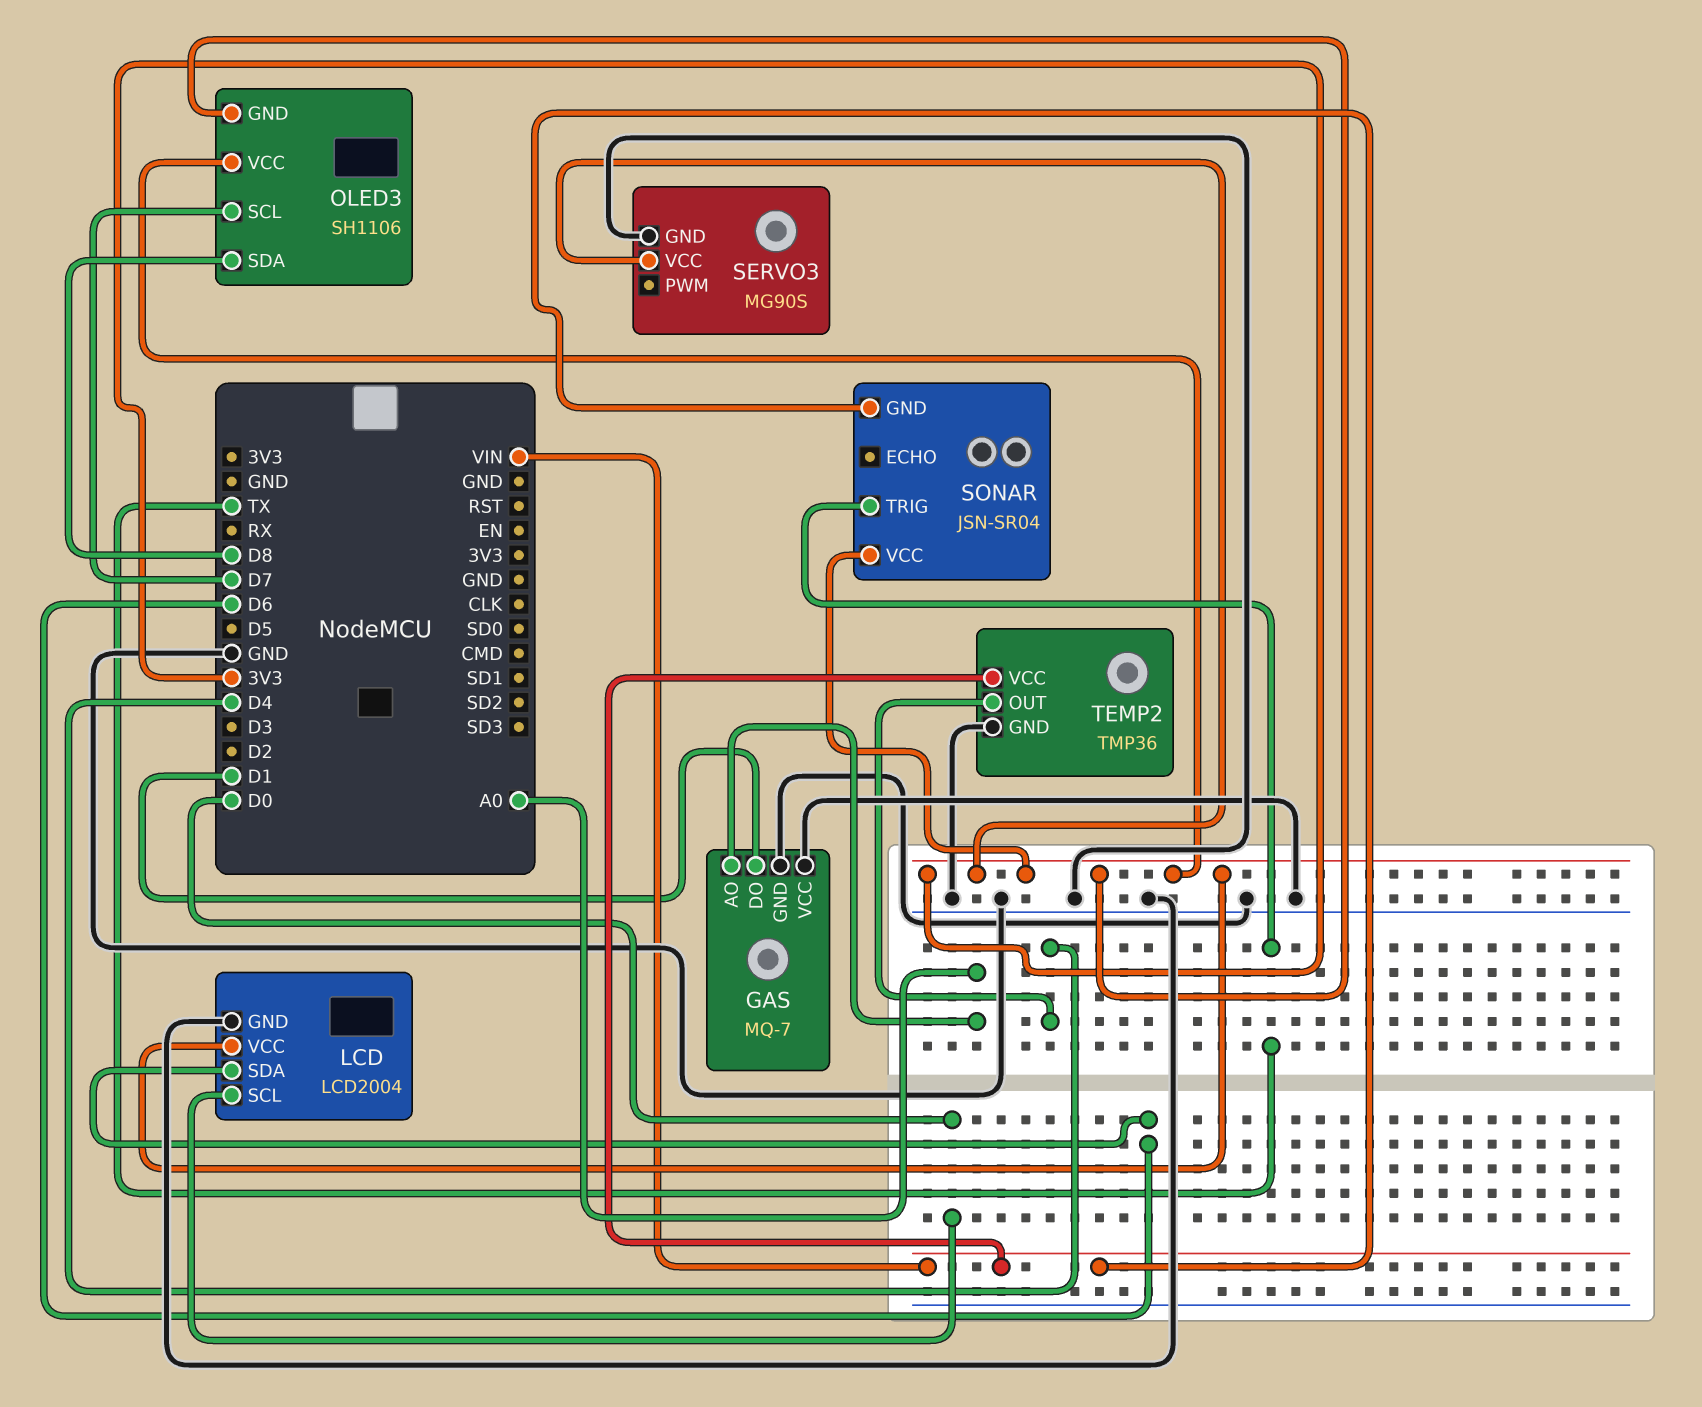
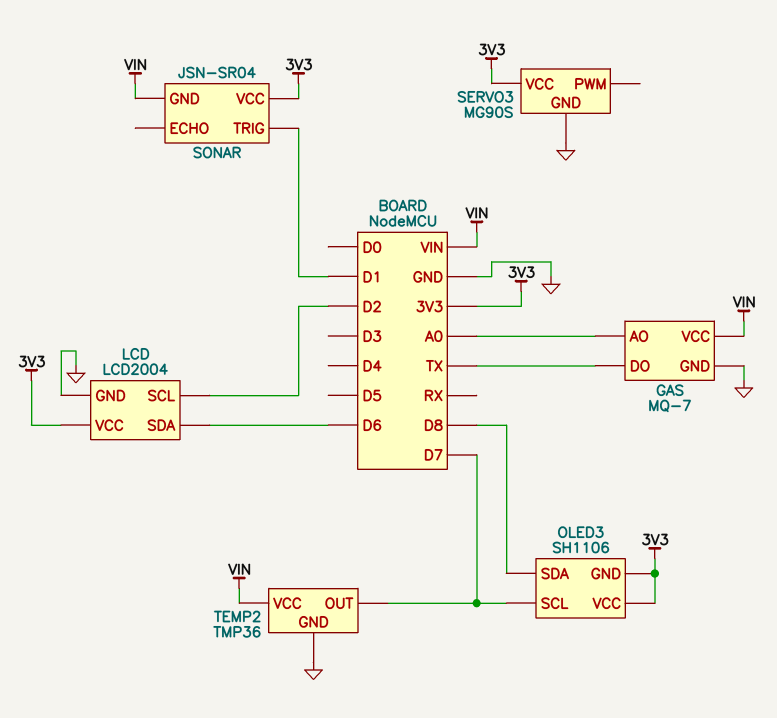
GAS pin DO: D1 -> TX
GAS pin VCC: GND -> VIN
LCD pin SCL: D0 -> D2
SONAR pin TRIG: TX -> D1
TEMP2 pin OUT: D4 -> D7

